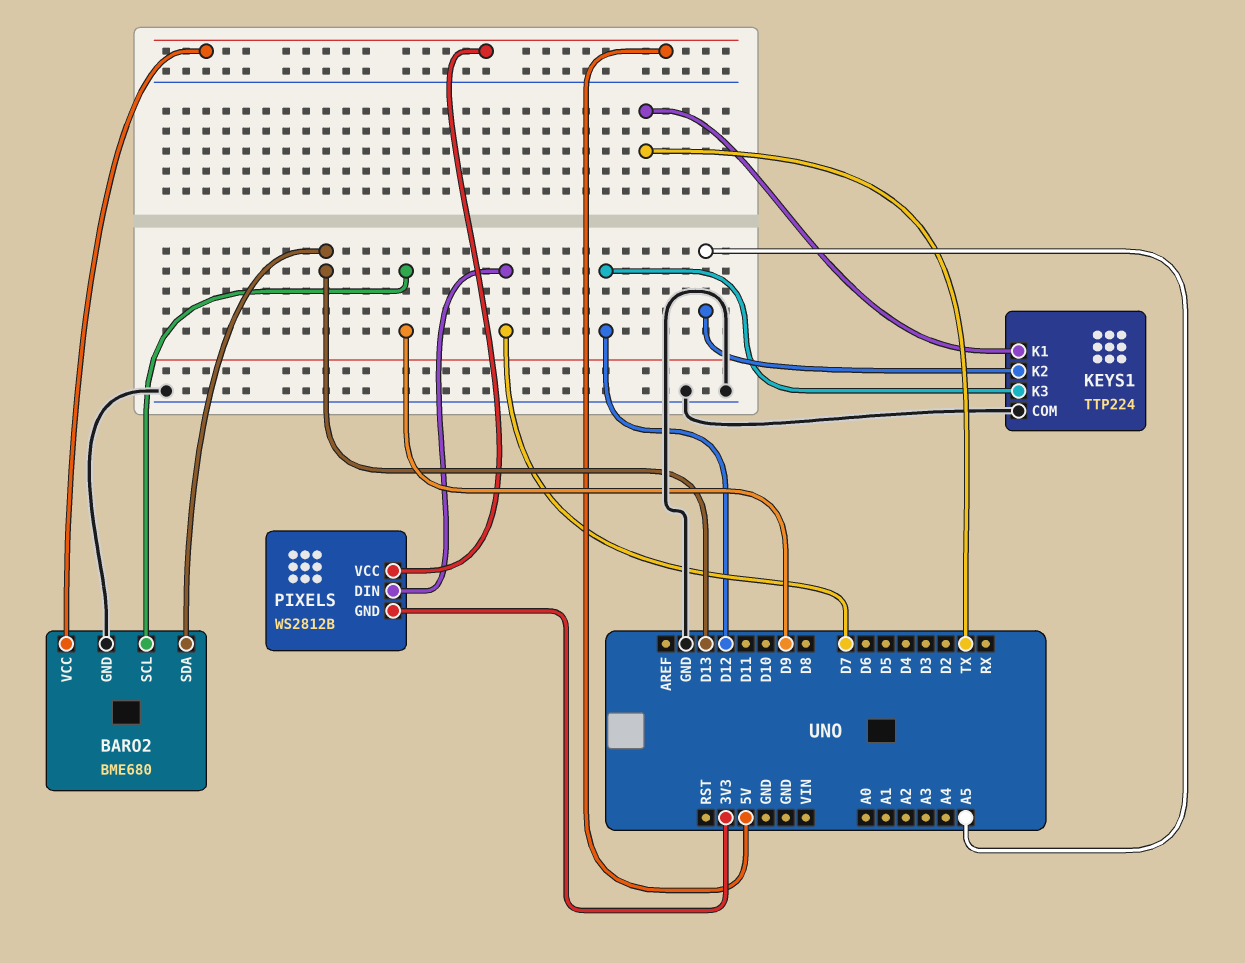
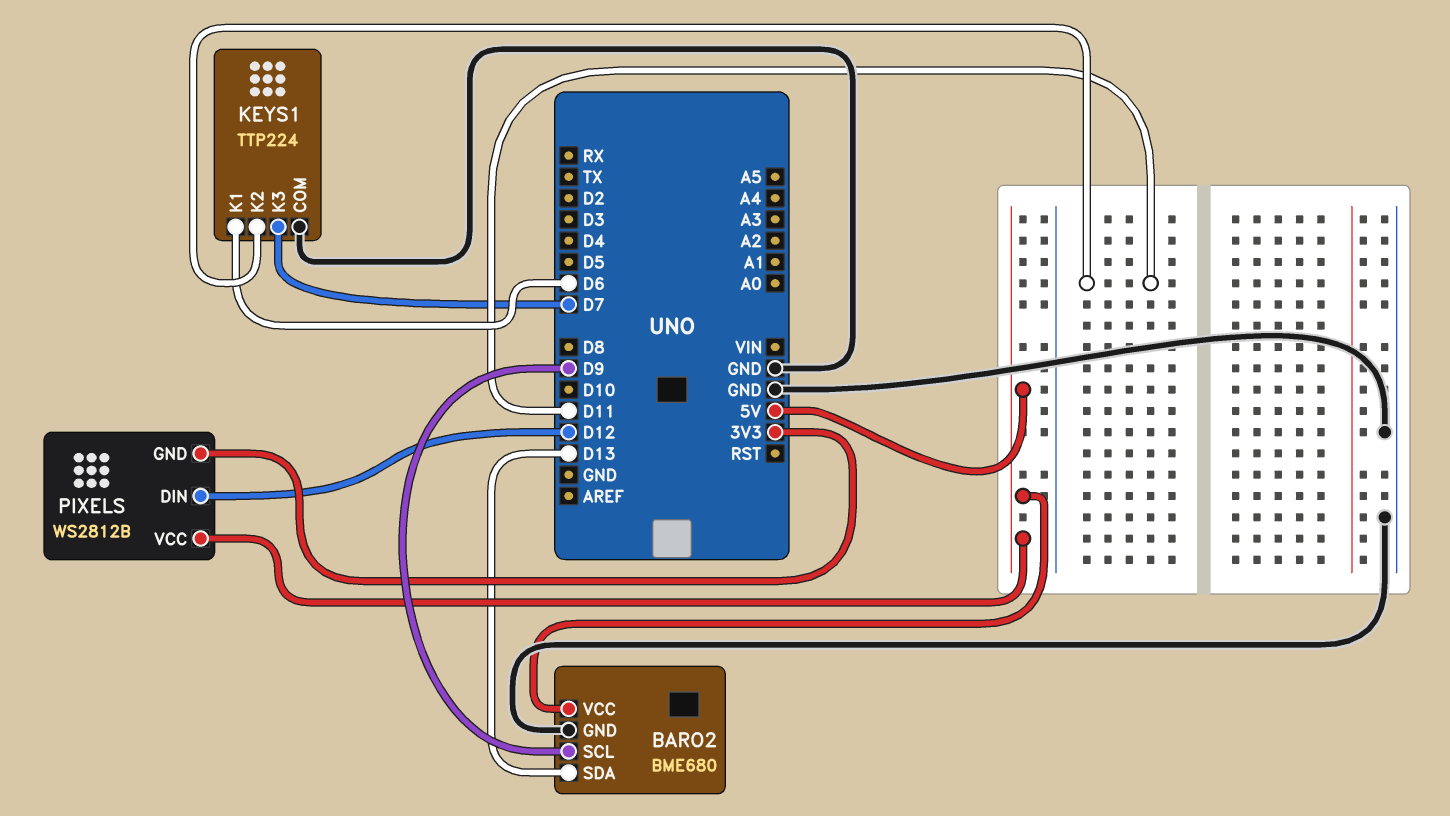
KEYS1 pin K1: TX -> D6
KEYS1 pin K2: A5 -> D11
KEYS1 pin K3: D12 -> D7
PIXELS pin DIN: D7 -> D12

